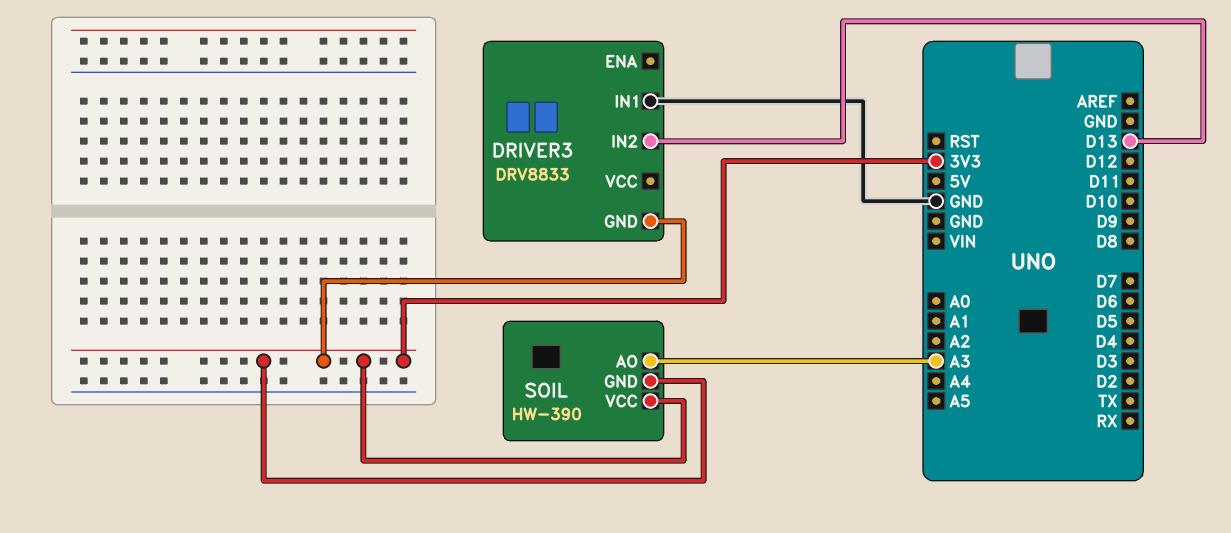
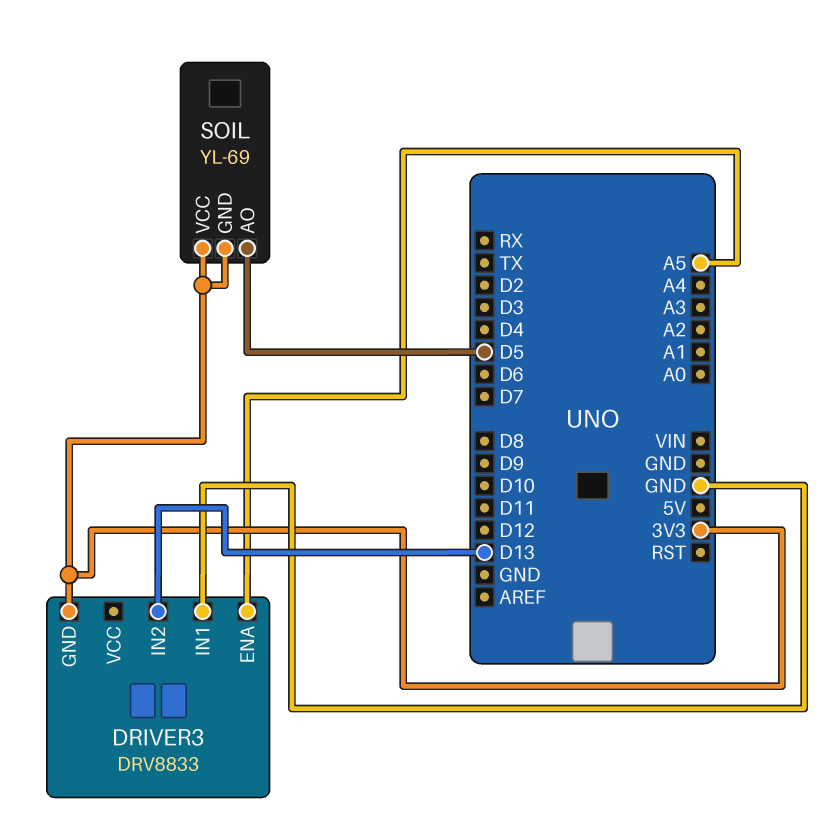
DRIVER3 pin ENA: none -> A5
SOIL: HW-390 -> YL-69
SOIL pin AO: A3 -> D5

